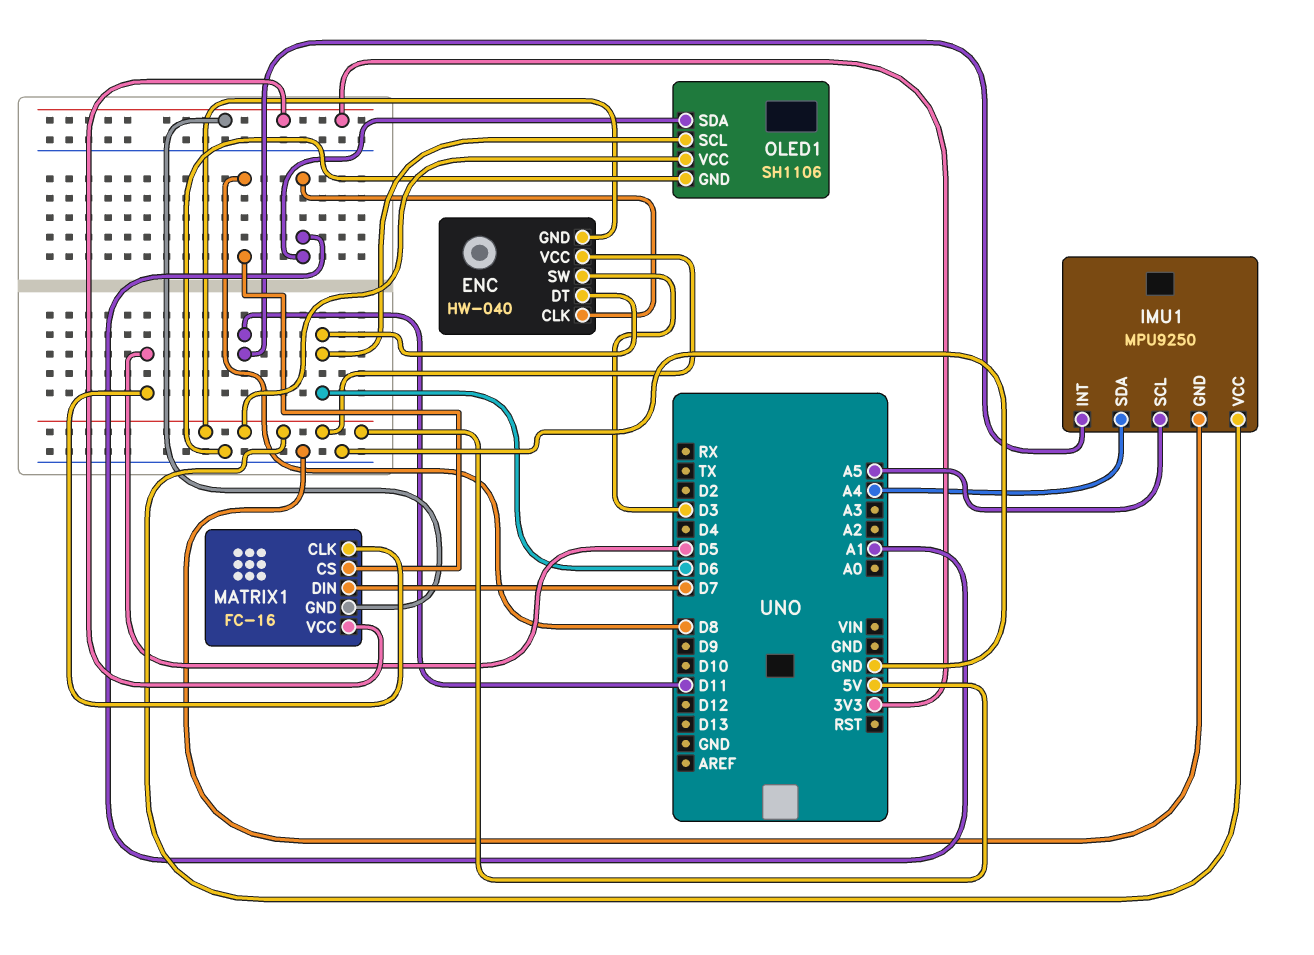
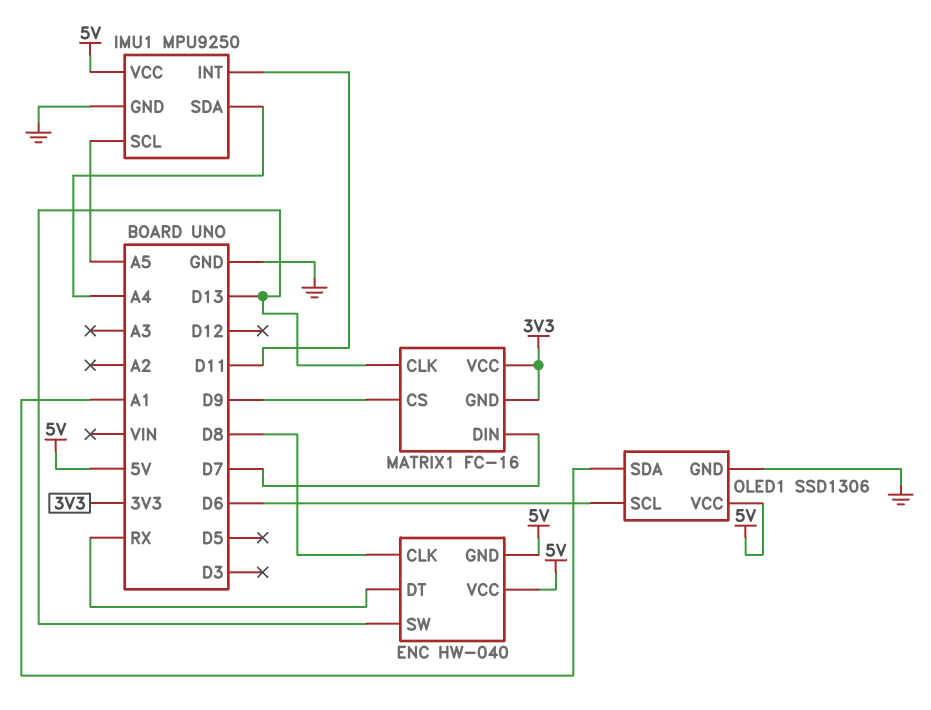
ENC pin CLK: A1 -> D8
ENC pin DT: D6 -> RX
ENC pin SW: D3 -> D13
MATRIX1 pin CLK: D5 -> D13
MATRIX1 pin CS: D8 -> D9
OLED1: SH1106 -> SSD1306

